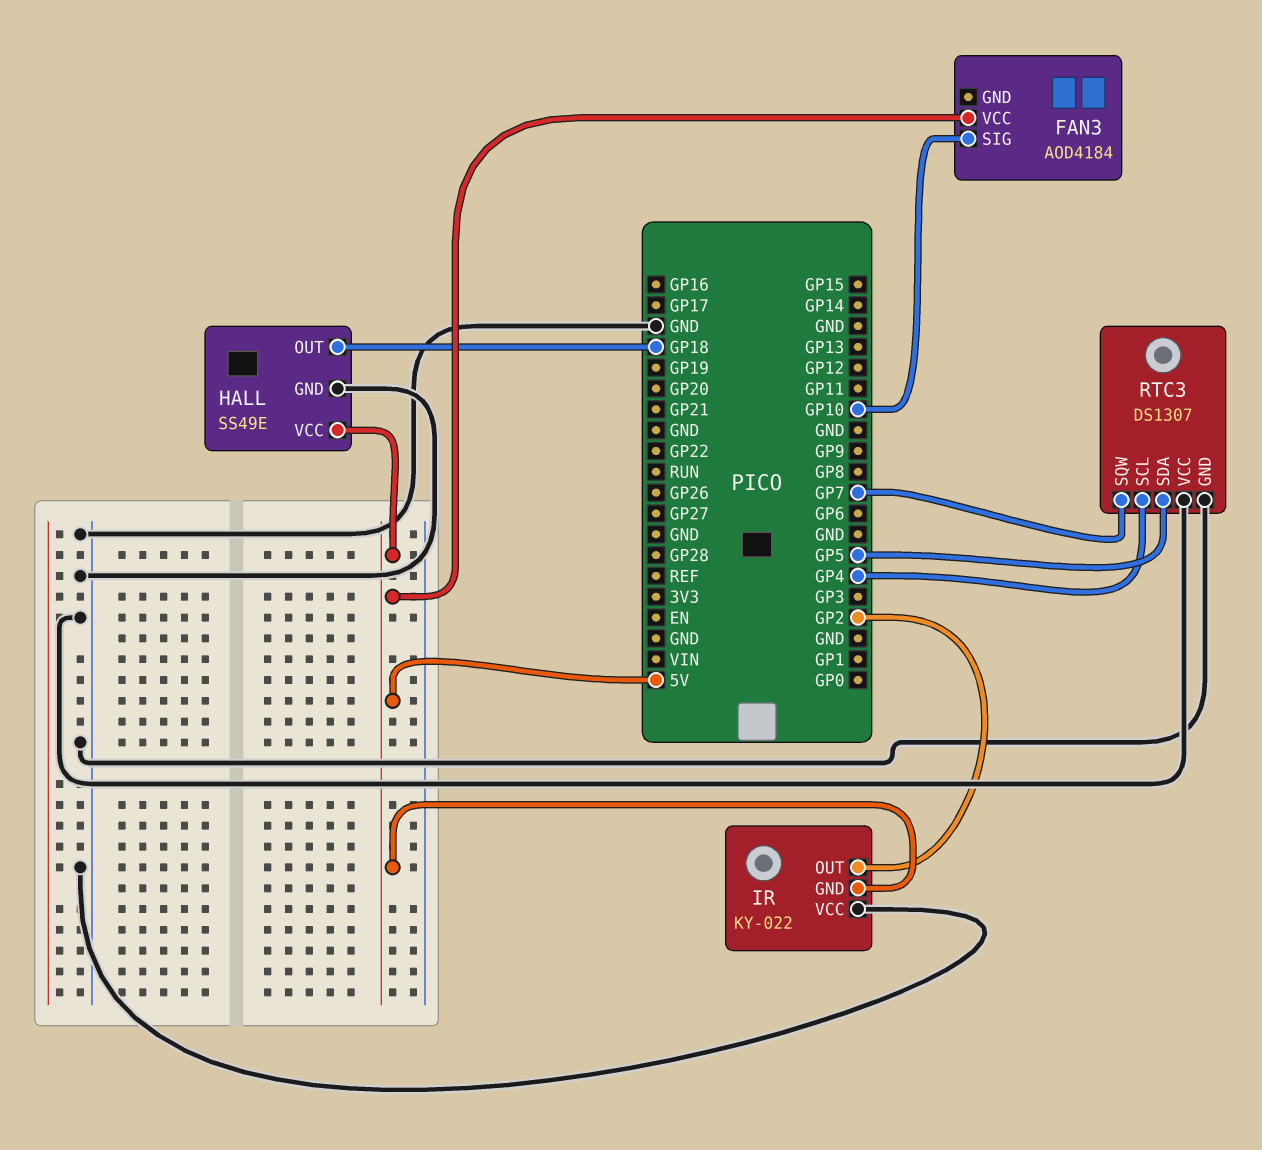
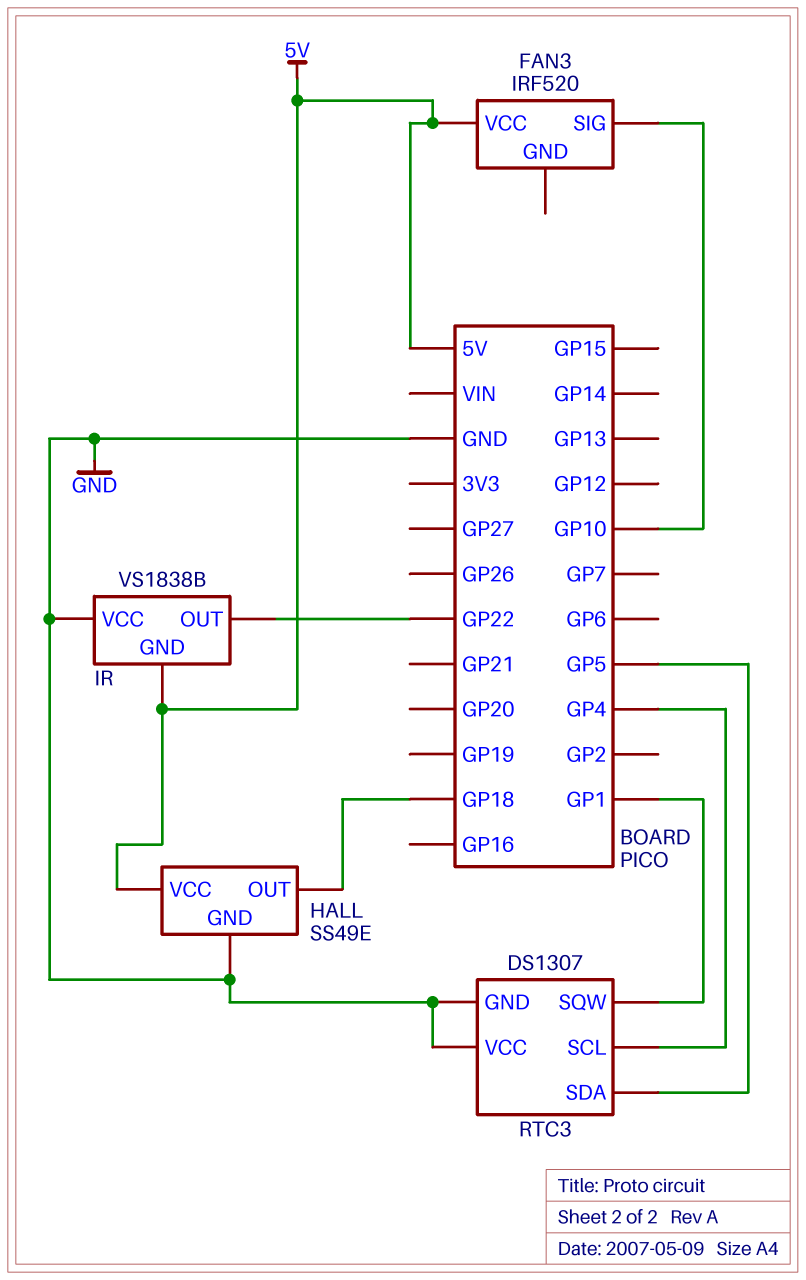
FAN3: AOD4184 -> IRF520
IR: KY-022 -> VS1838B
IR pin OUT: GP2 -> GP22
RTC3 pin SQW: GP7 -> GP1

